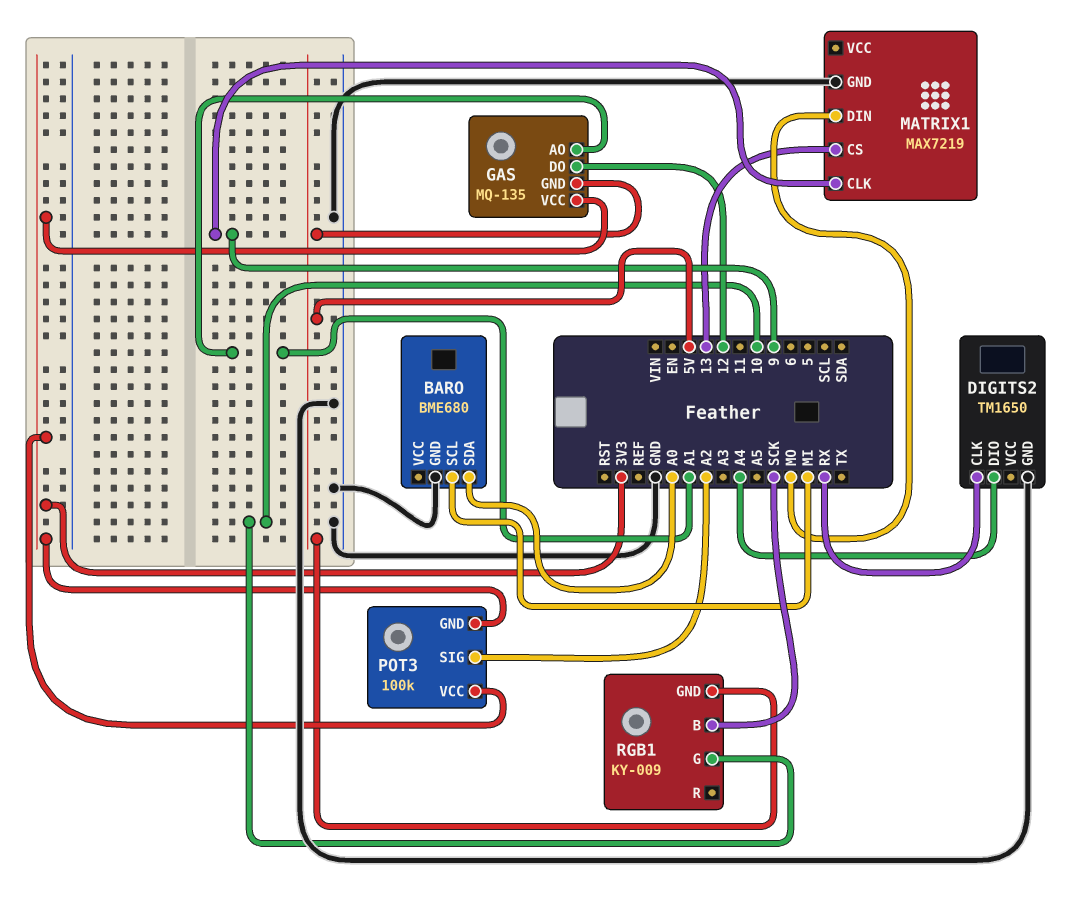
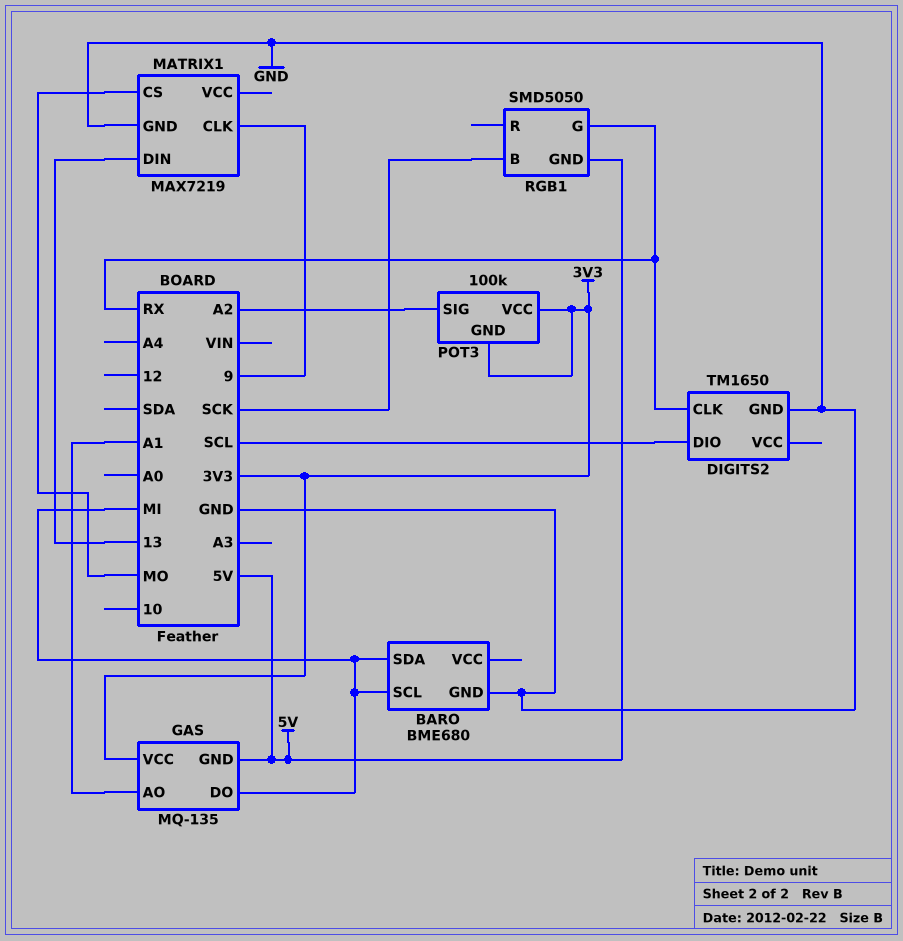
BARO pin SDA: A0 -> MI
DIGITS2 pin DIO: A4 -> SCL
GAS pin DO: 12 -> MI
MATRIX1 pin CS: 13 -> MO
MATRIX1 pin DIN: MO -> 13
RGB1: KY-009 -> SMD5050
RGB1 pin G: 10 -> RX

